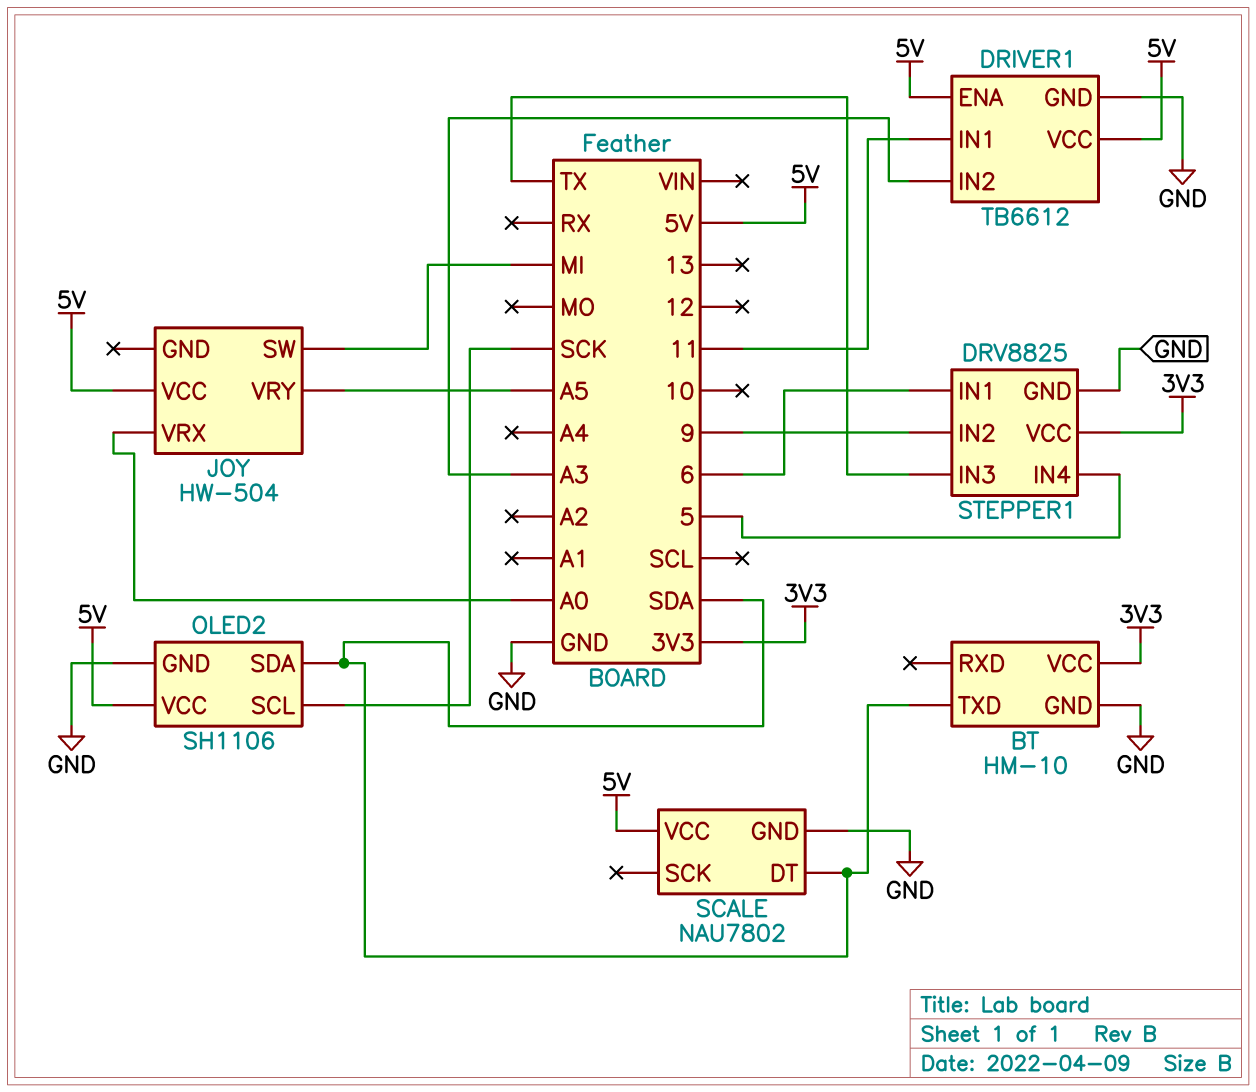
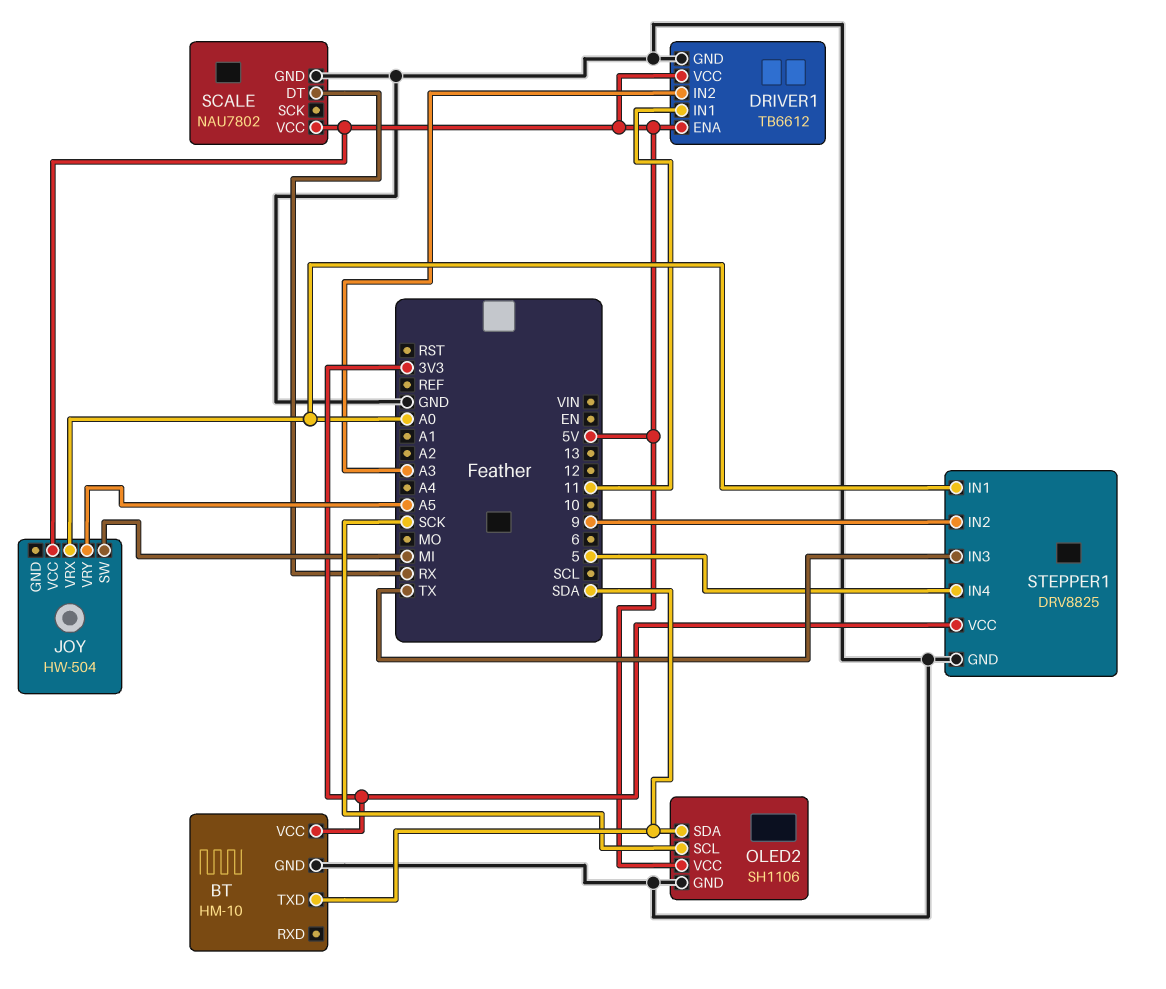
SCALE pin DT: SDA -> RX
STEPPER1 pin IN1: 6 -> A0

